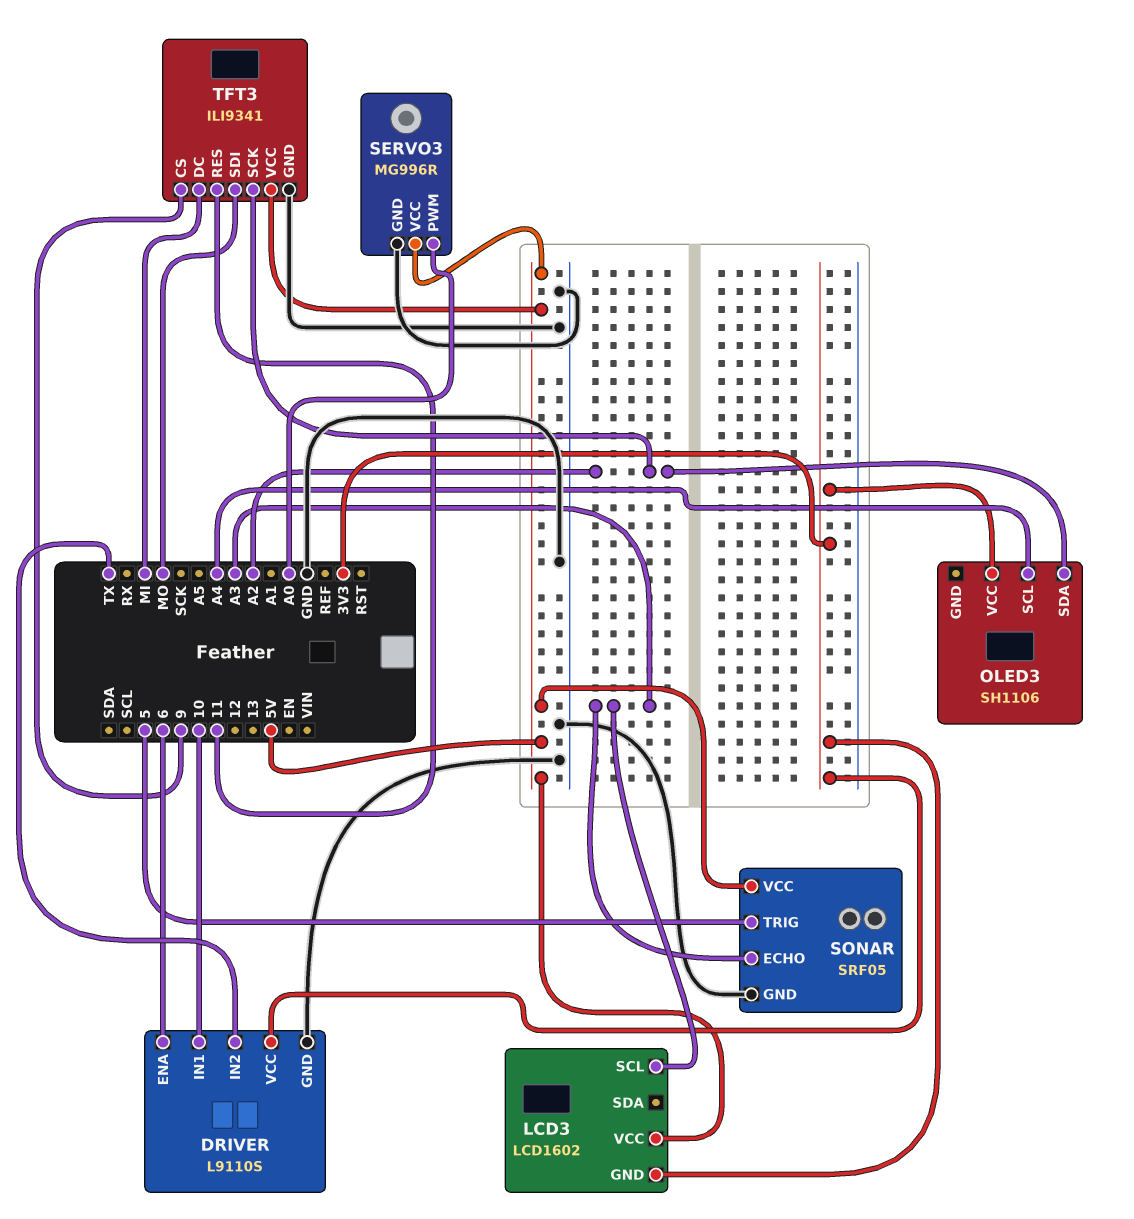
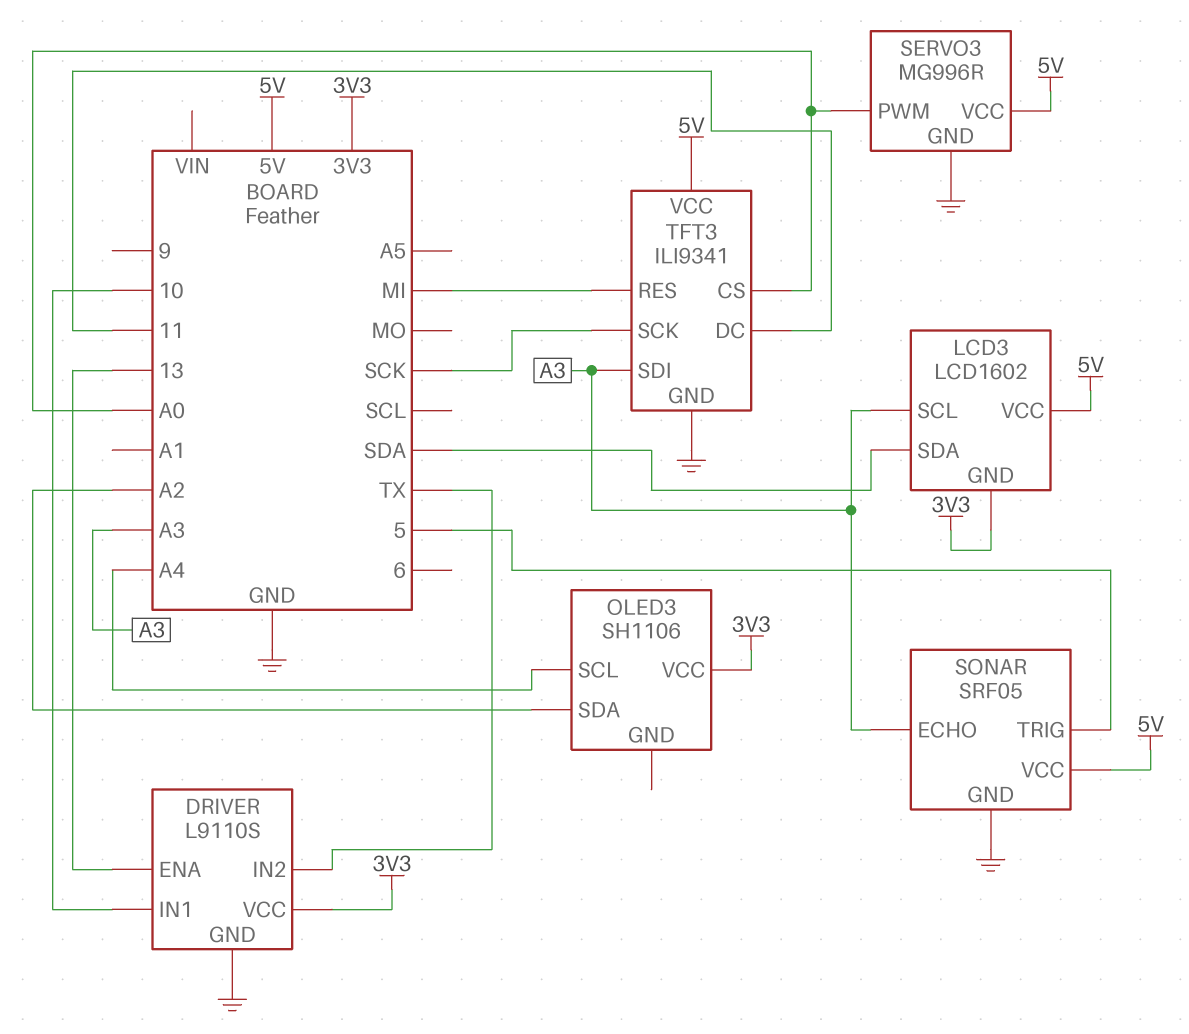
DRIVER pin ENA: 6 -> 13
LCD3 pin SDA: none -> SDA
TFT3 pin CS: 9 -> A0
TFT3 pin DC: MI -> 11
TFT3 pin RES: 11 -> MI
TFT3 pin SCK: A2 -> SCK
TFT3 pin SDI: MO -> A3

